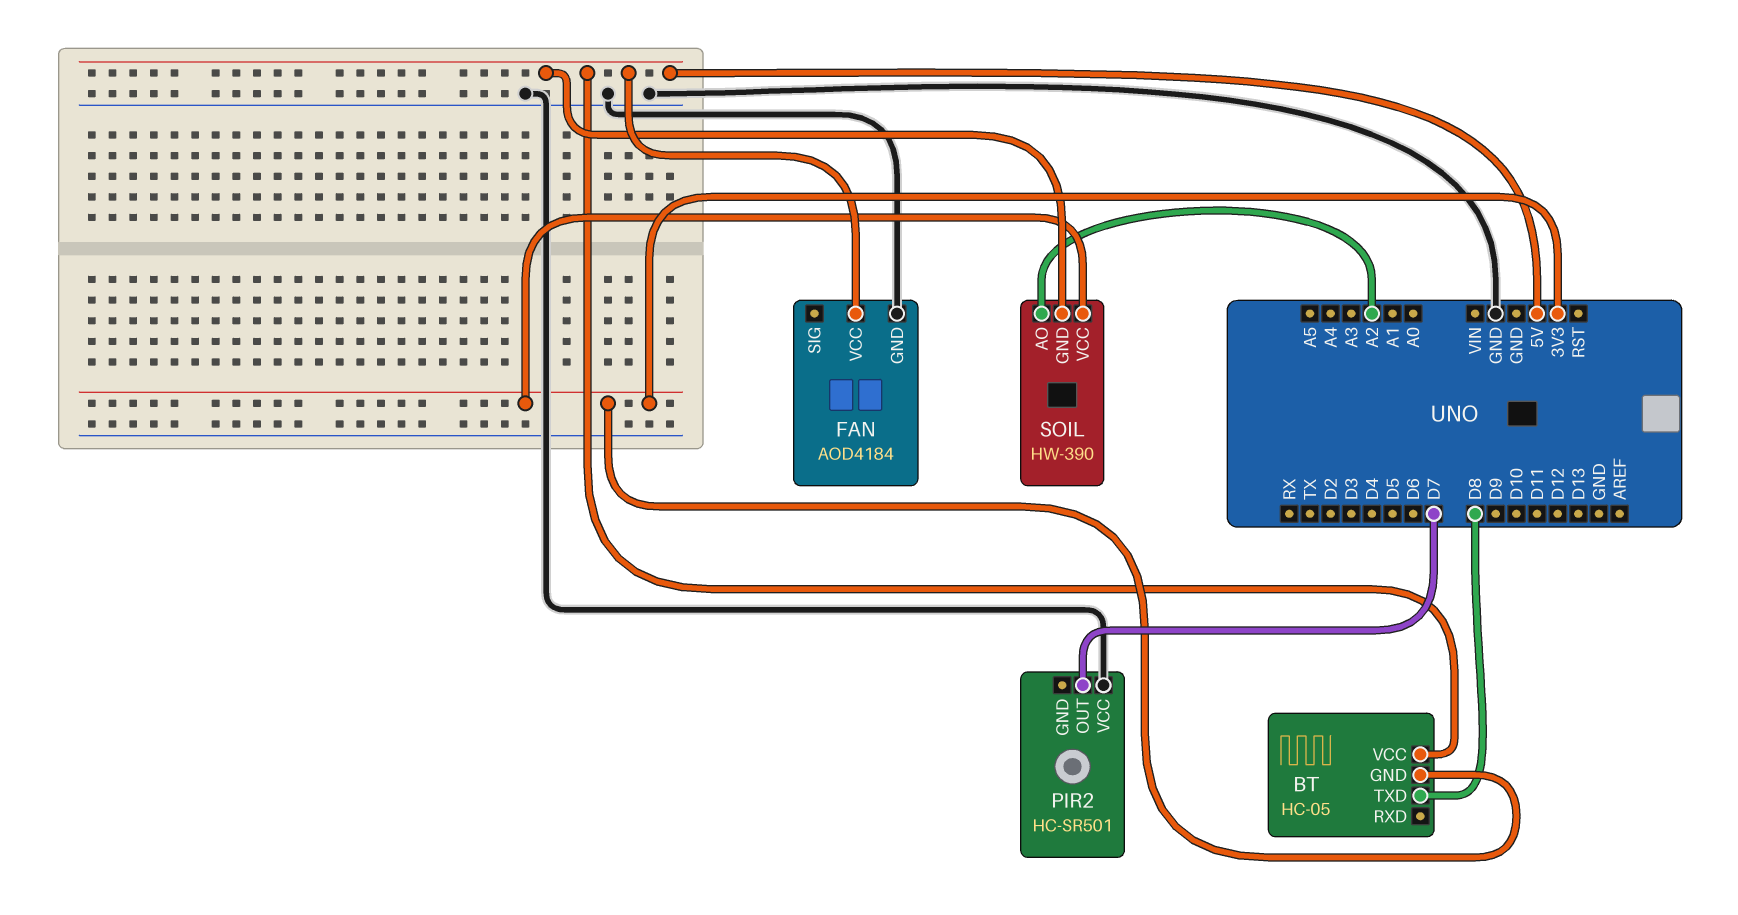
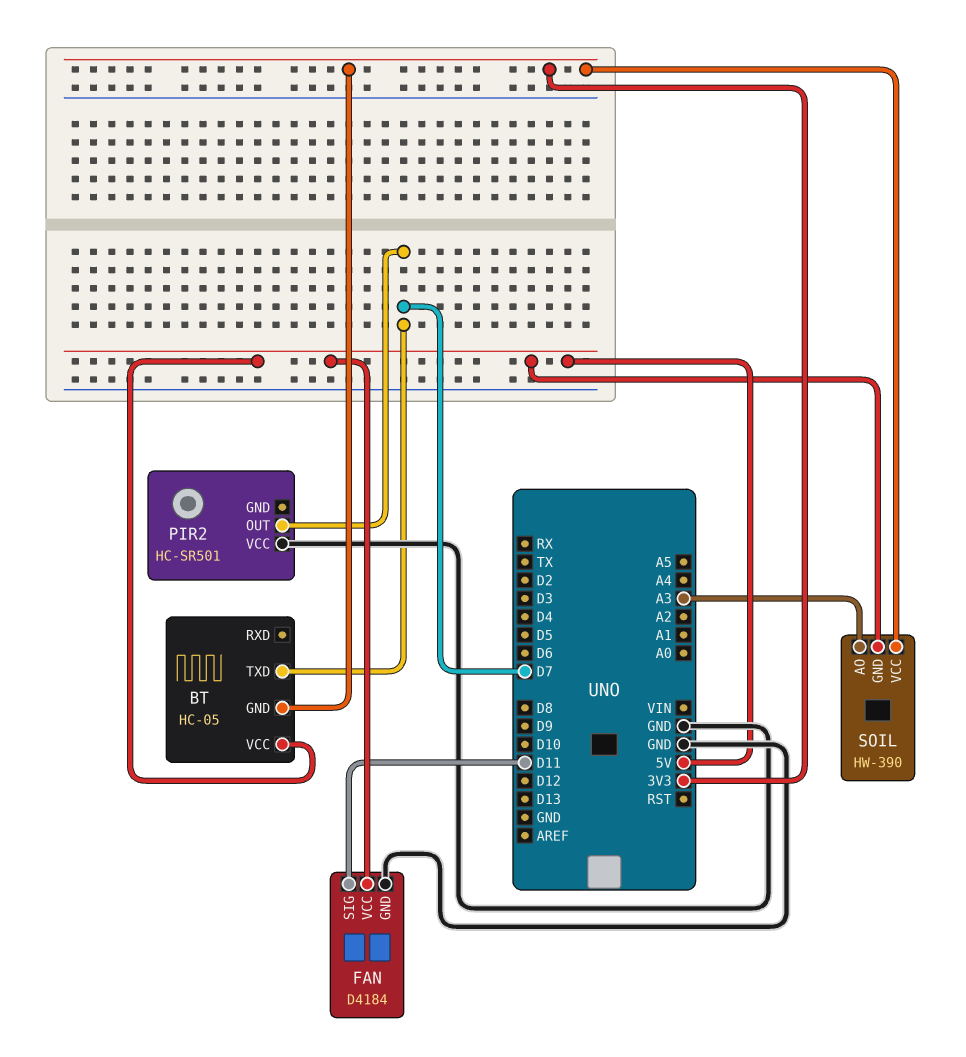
BT pin TXD: D8 -> D7
FAN: AOD4184 -> D4184
FAN pin SIG: none -> D11
SOIL pin AO: A2 -> A3

